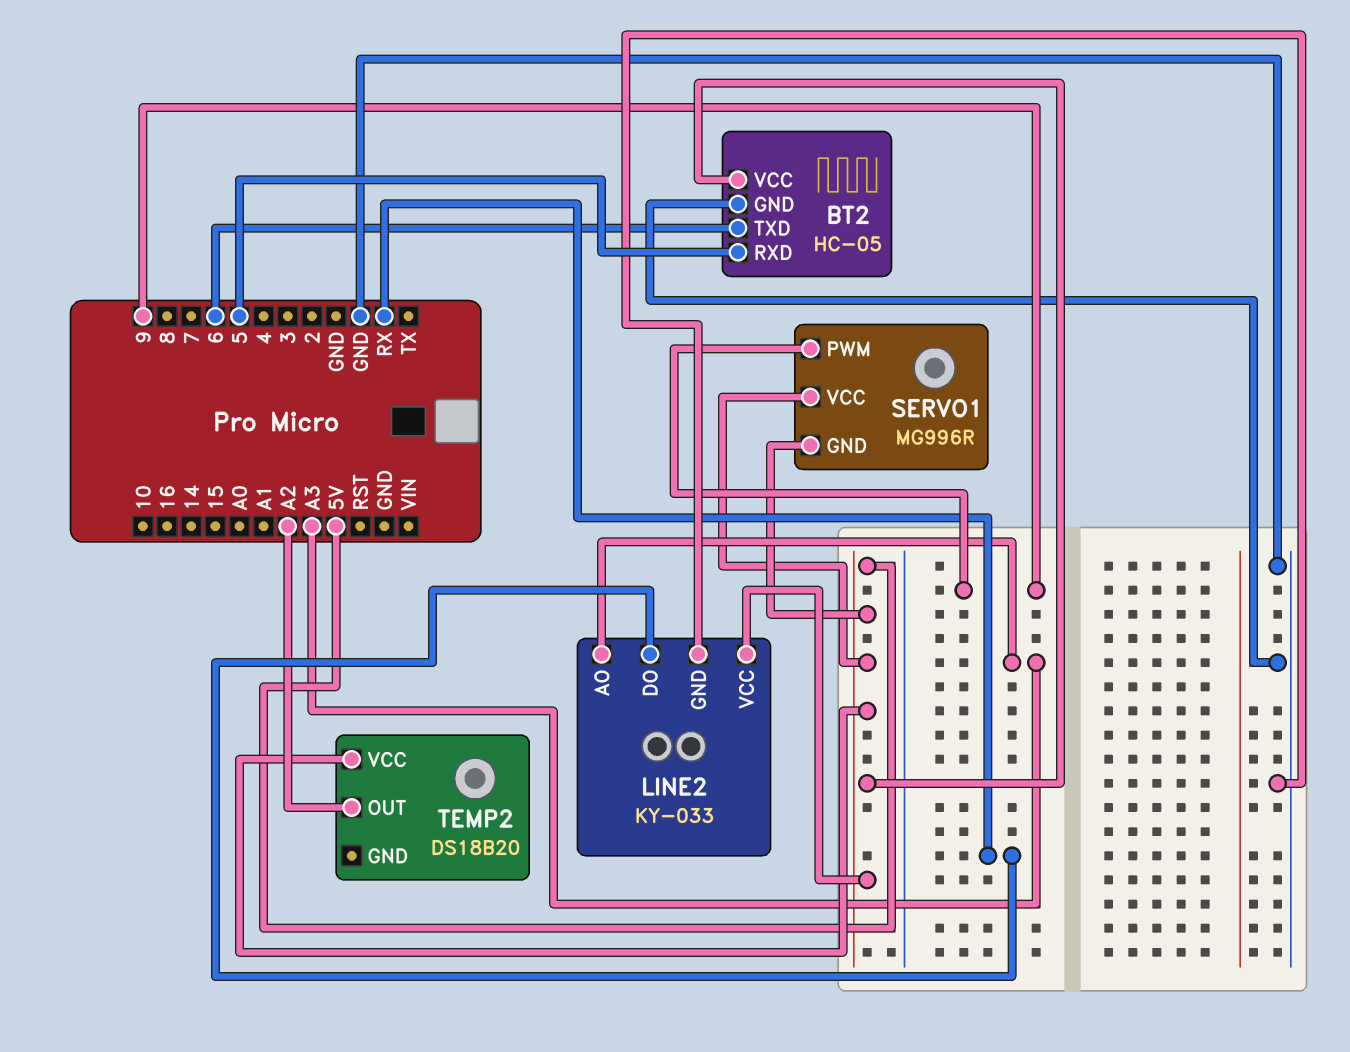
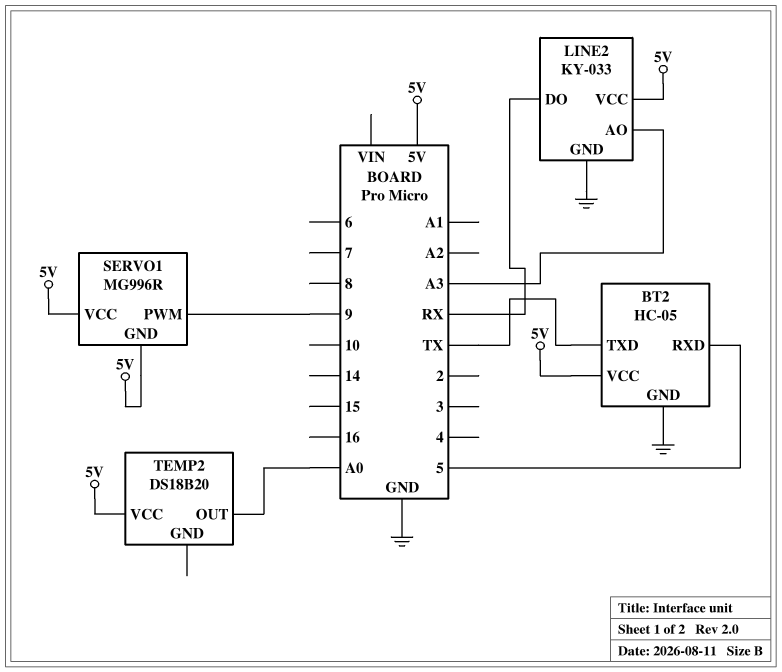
BT2 pin TXD: 6 -> TX
TEMP2 pin OUT: A2 -> A0

